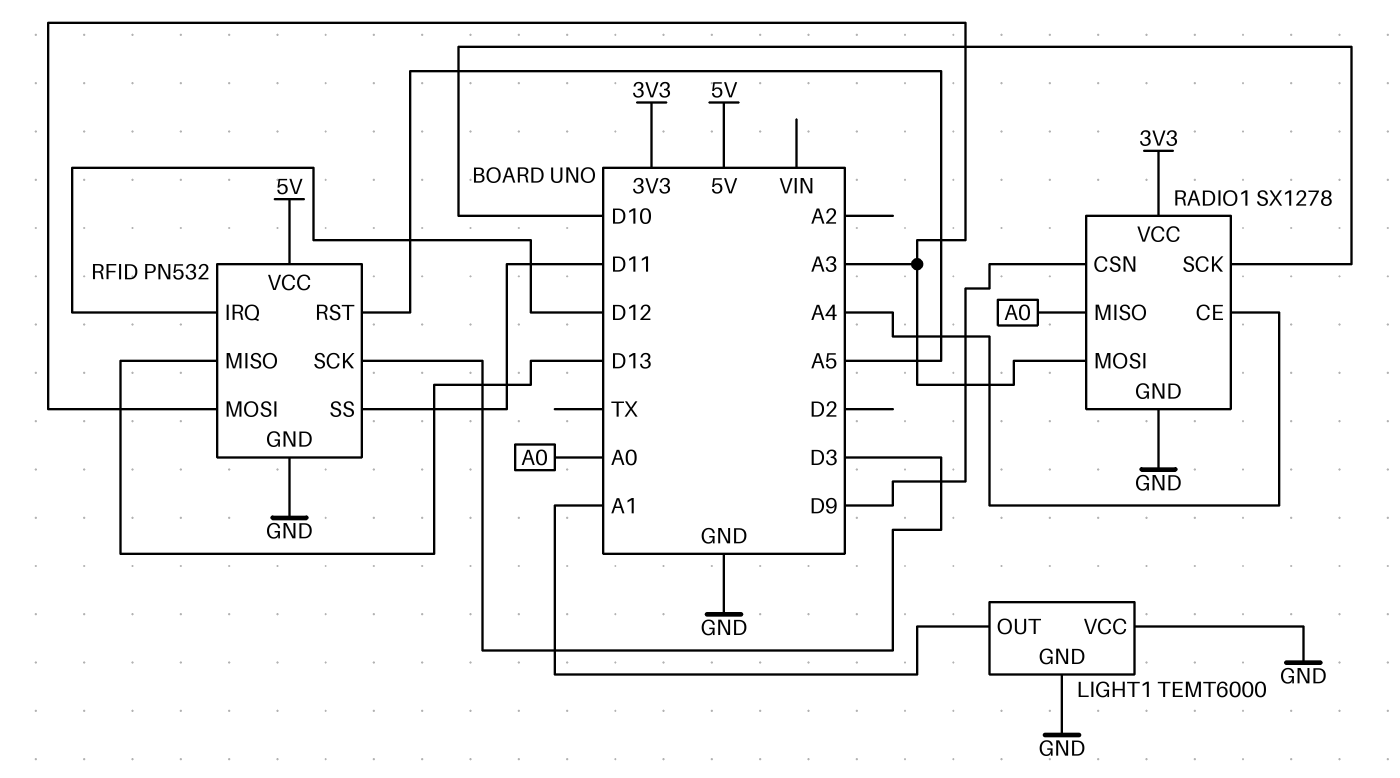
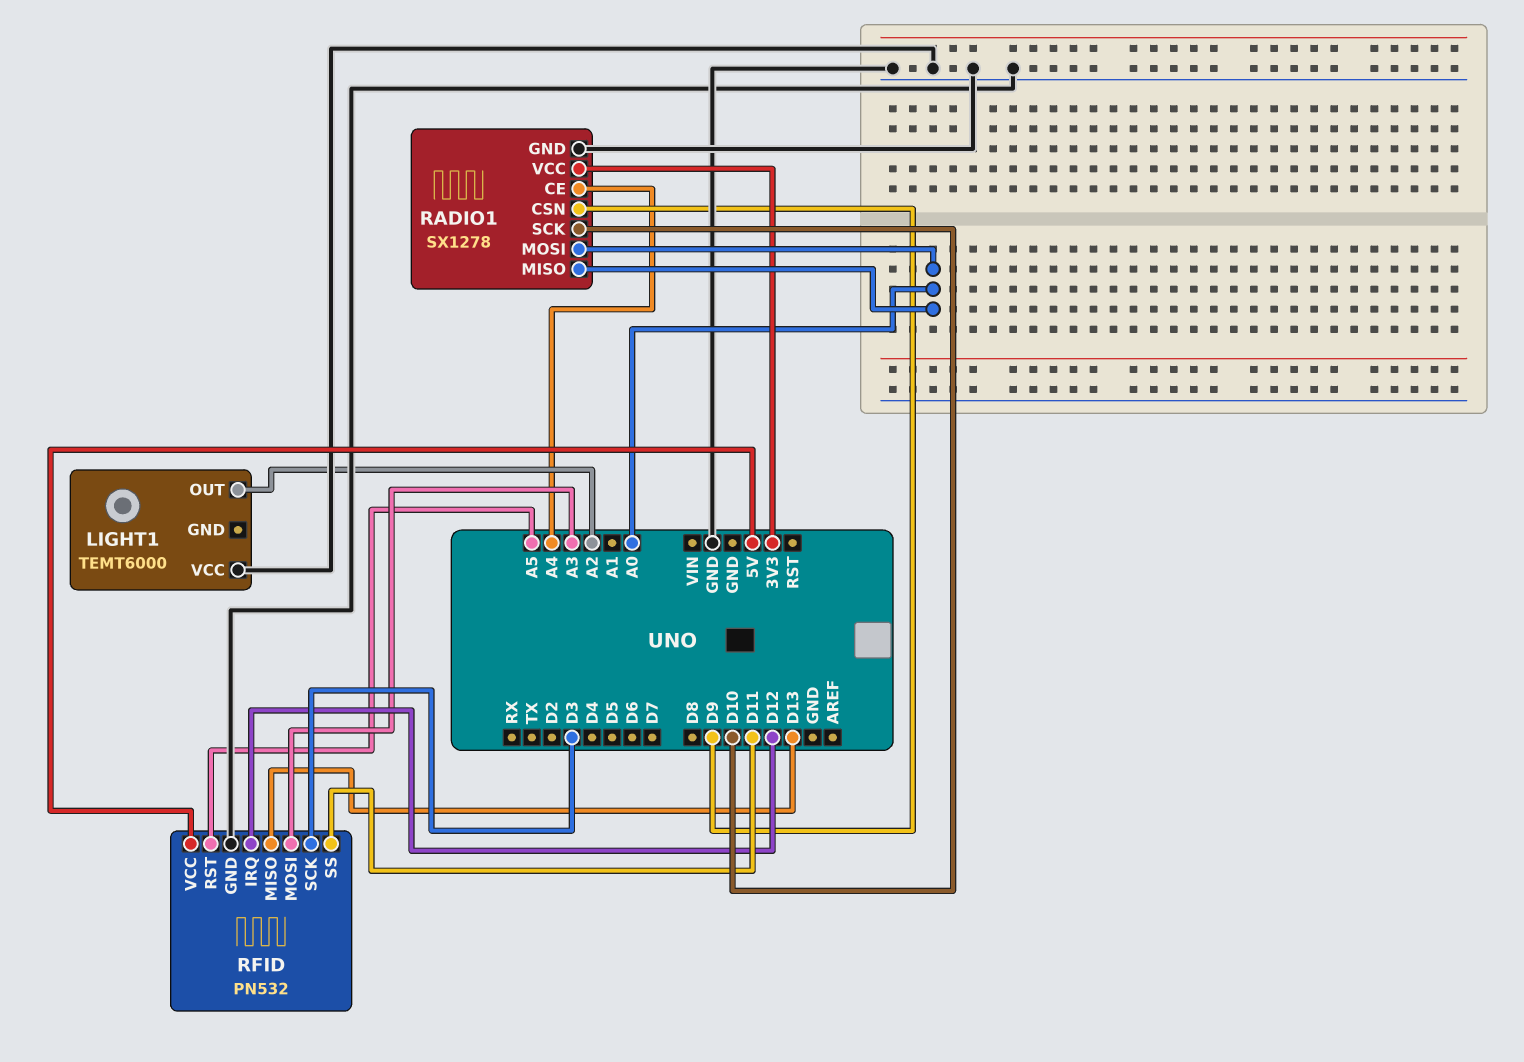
LIGHT1 pin GND: GND -> none
LIGHT1 pin OUT: A1 -> A2
RADIO1 pin MOSI: A3 -> A0

